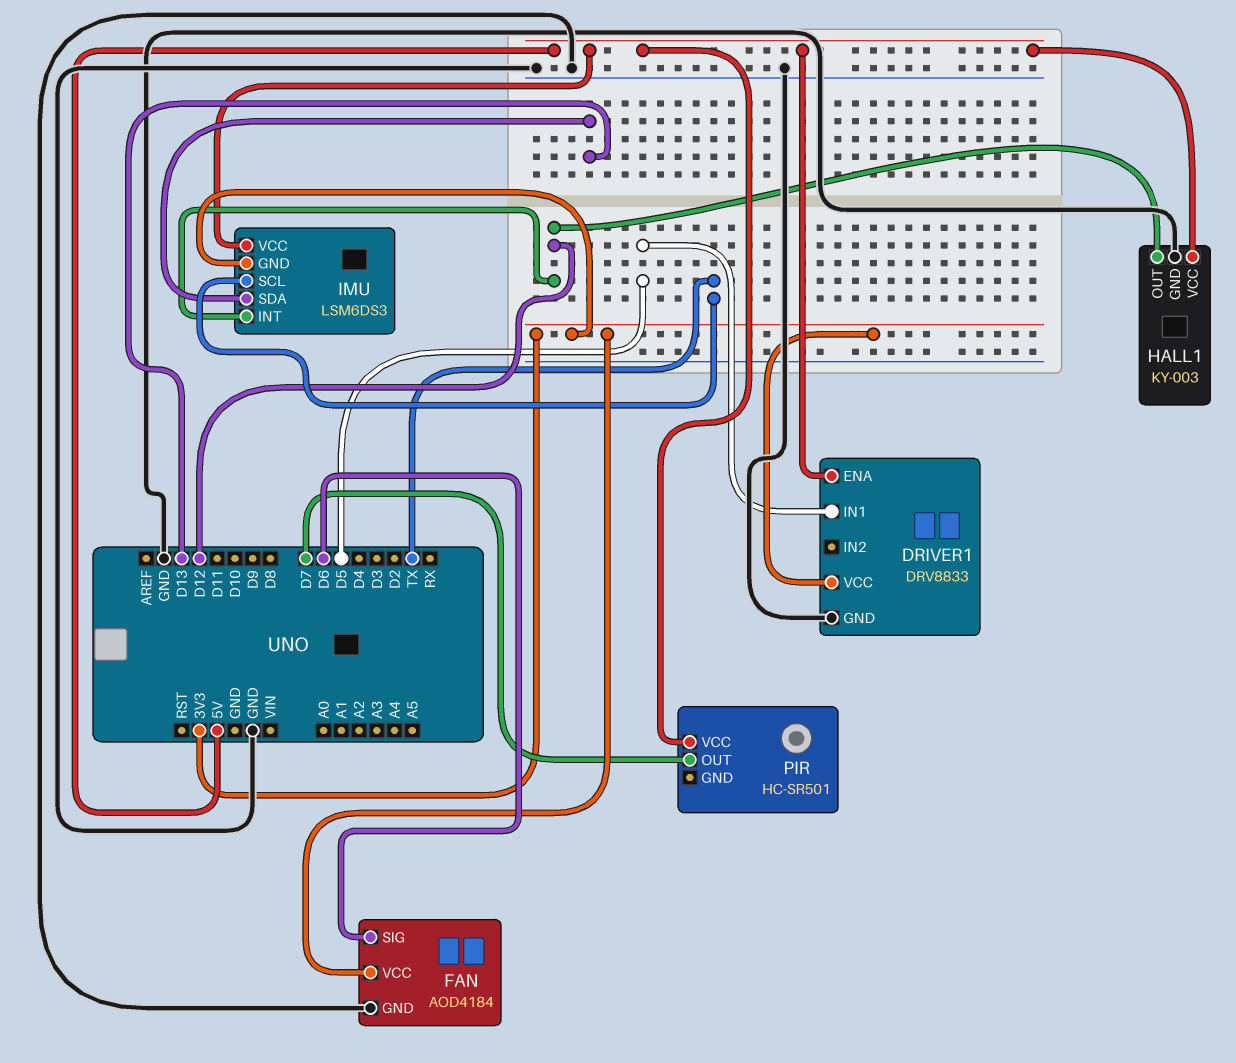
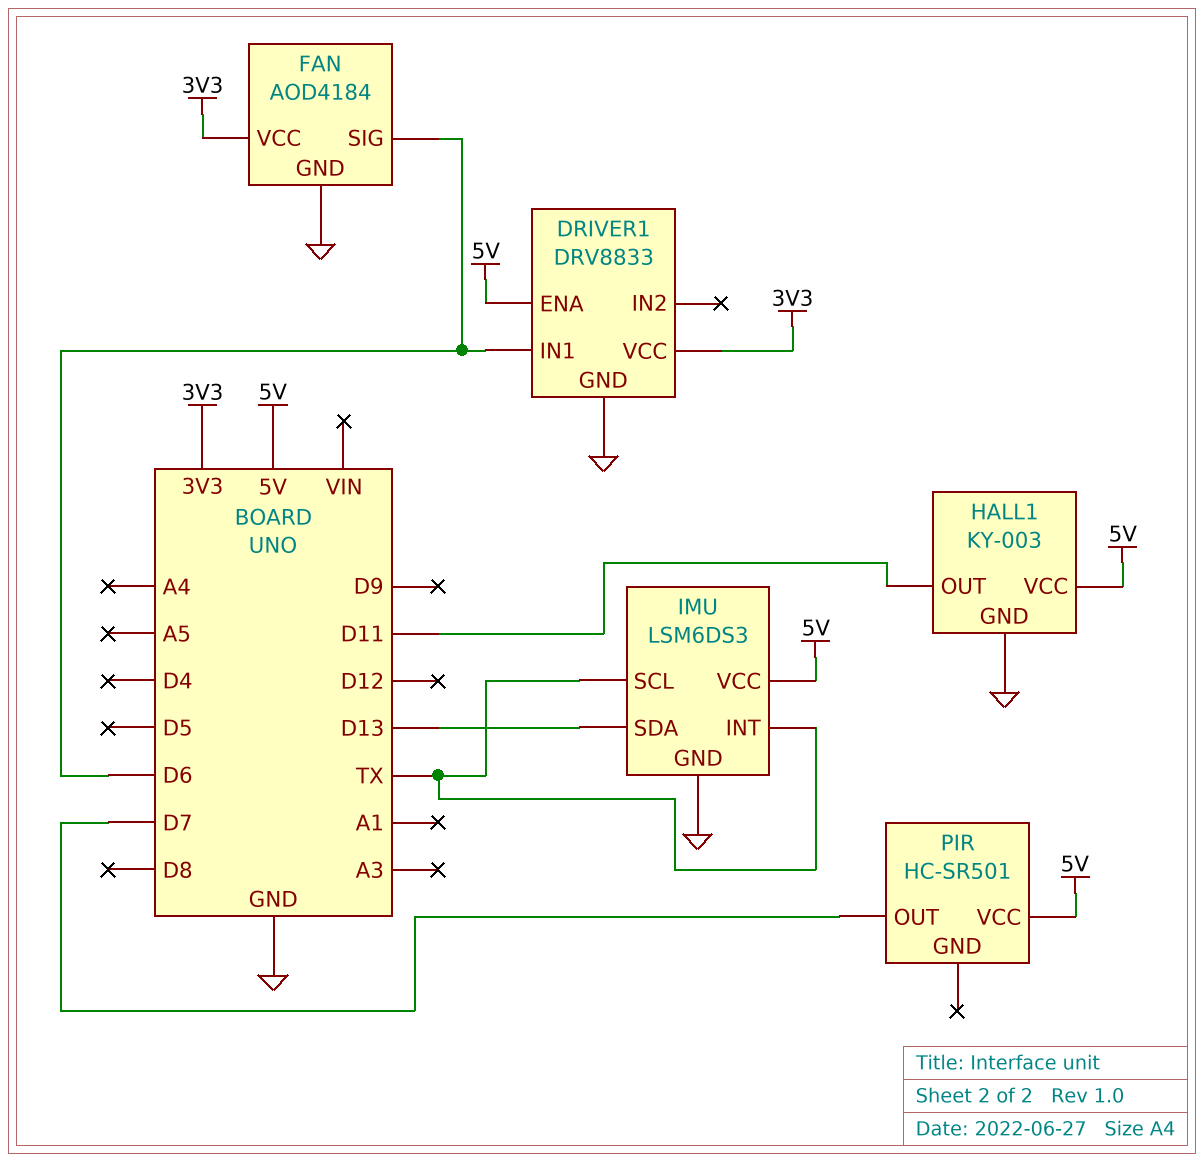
DRIVER1 pin IN1: D5 -> D6
HALL1 pin OUT: D12 -> D11
IMU pin GND: 3V3 -> GND
IMU pin INT: D12 -> TX

